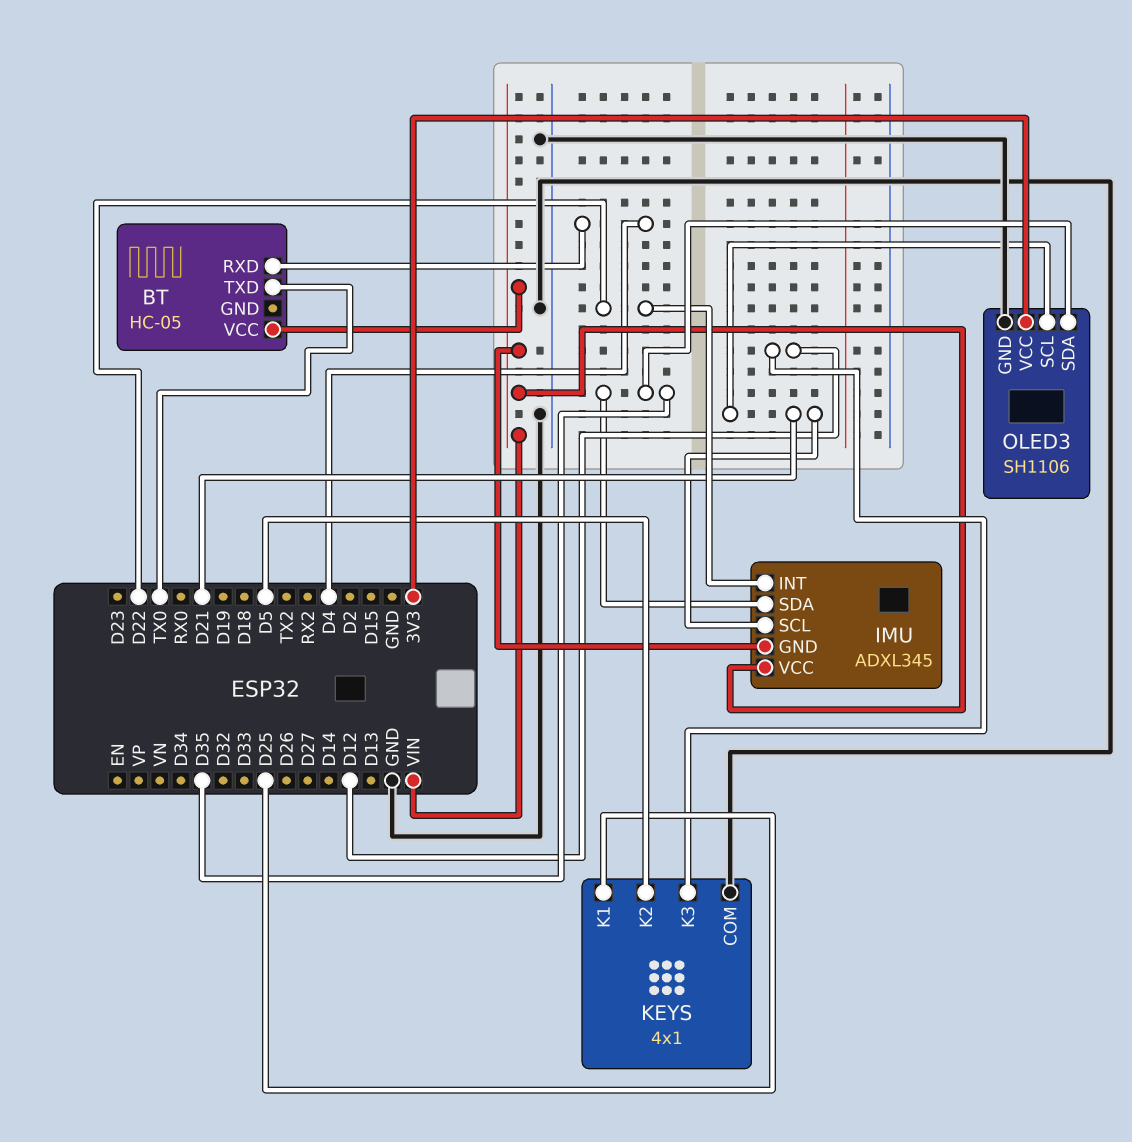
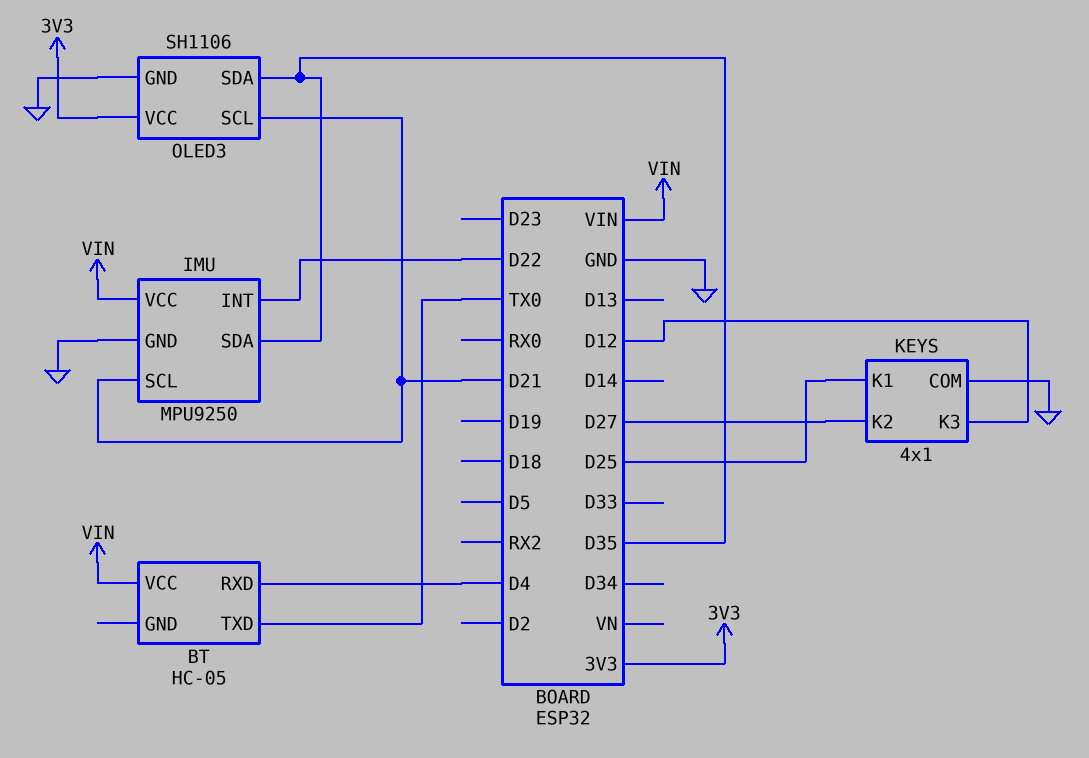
IMU: ADXL345 -> MPU9250
IMU pin GND: VIN -> GND
KEYS pin K2: D5 -> D27

